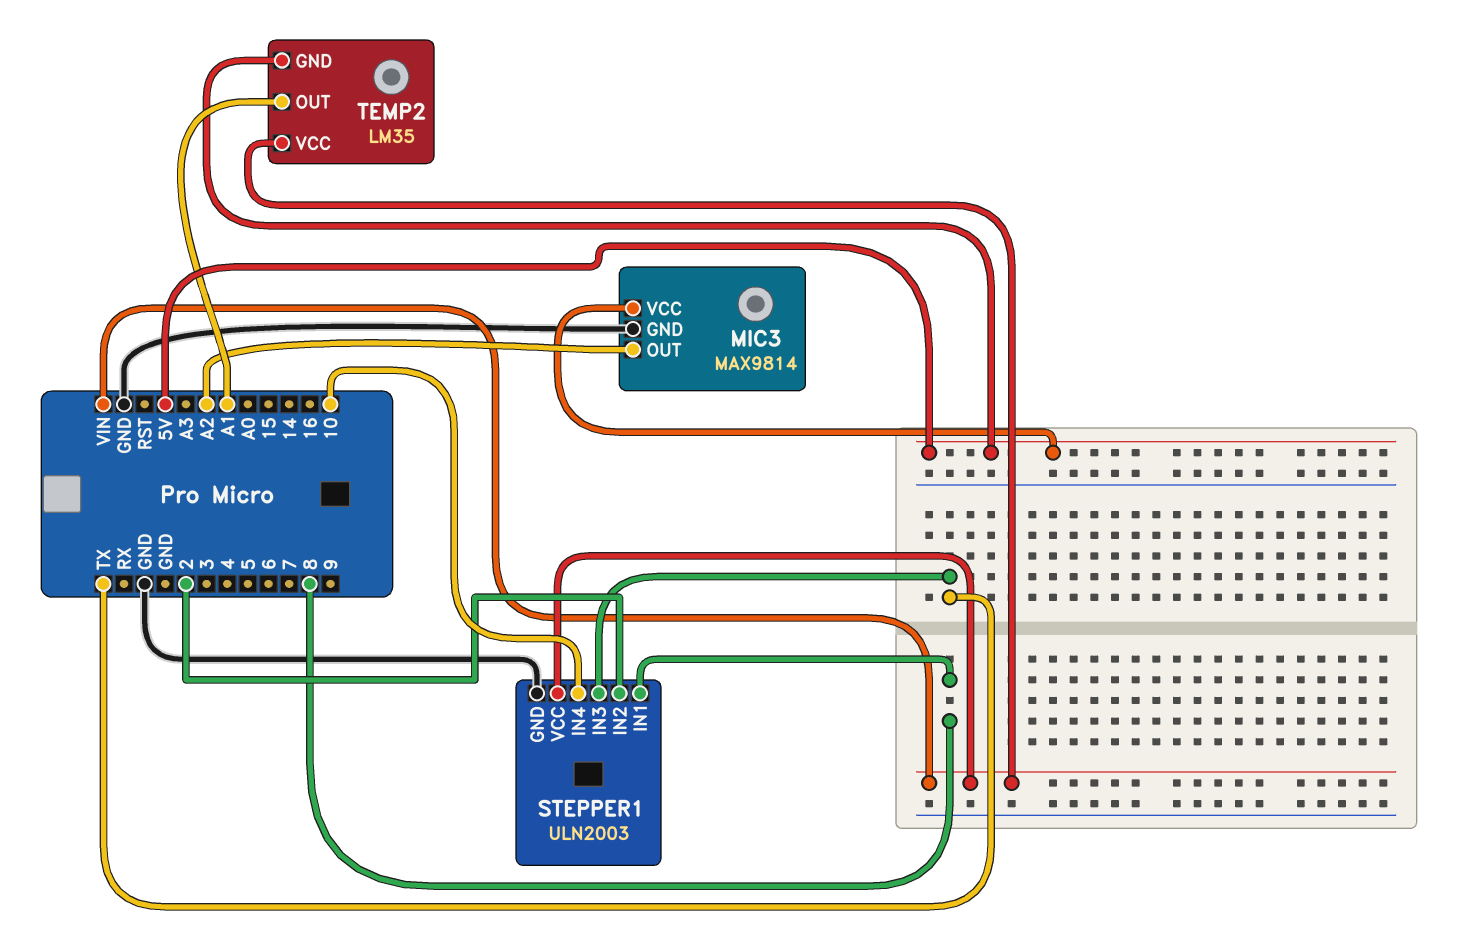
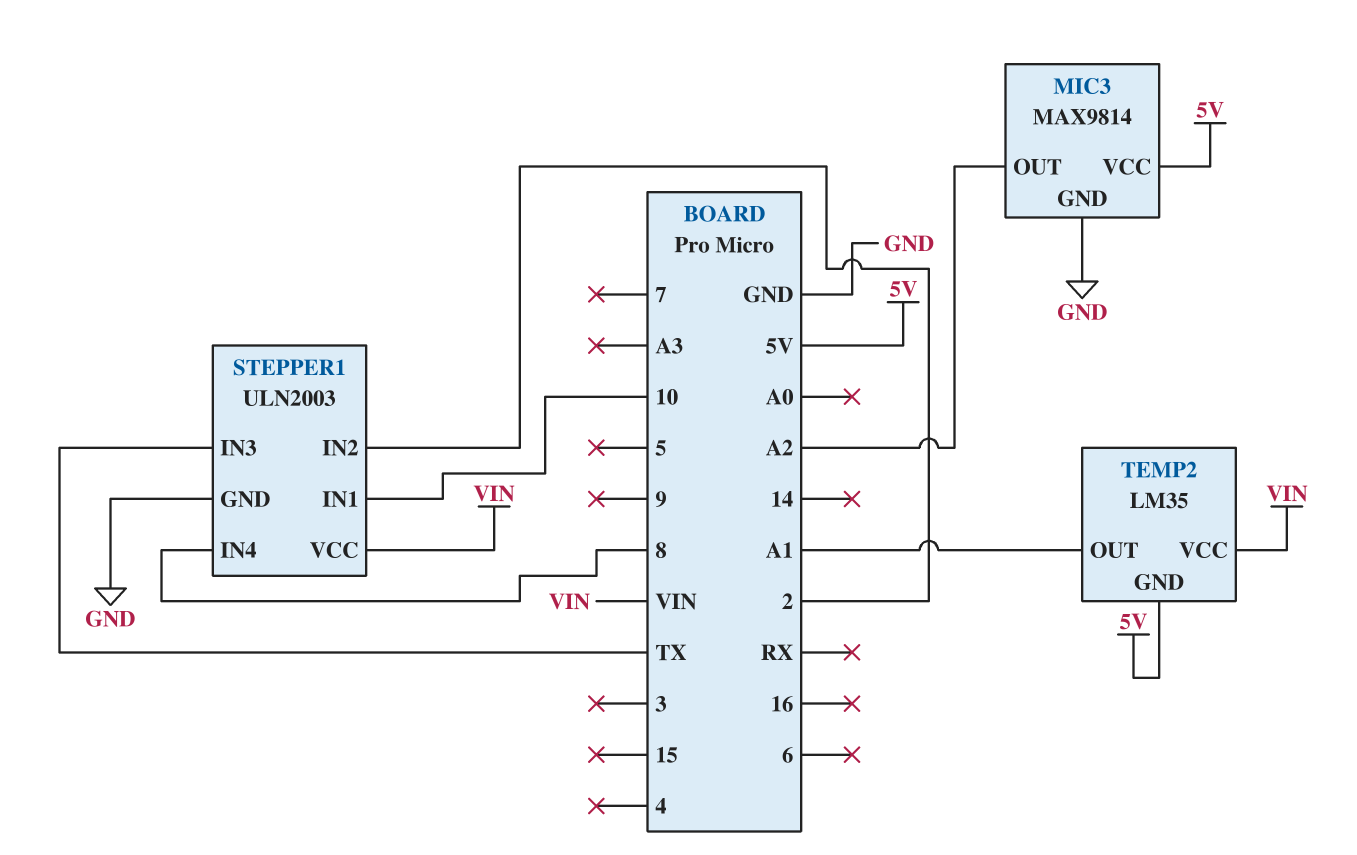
STEPPER1 pin IN1: 8 -> 10
STEPPER1 pin IN4: 10 -> 8

